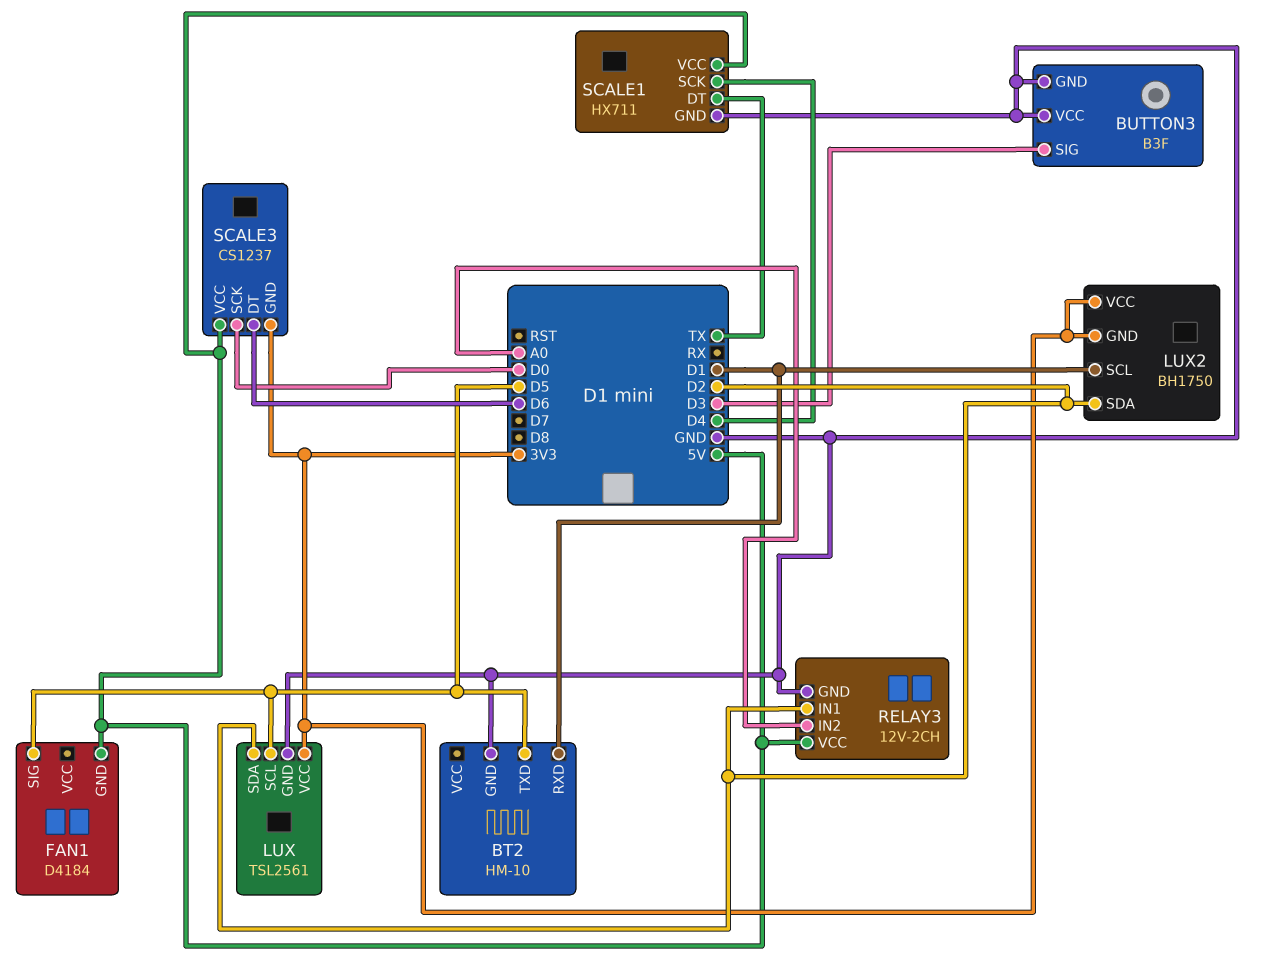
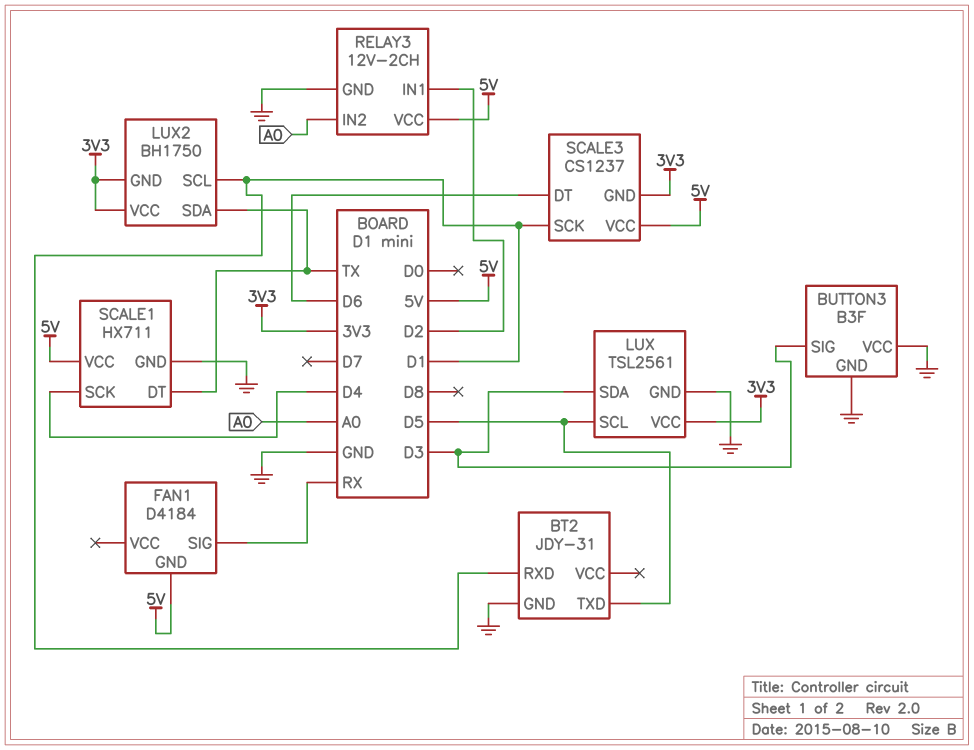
BT2: HM-10 -> JDY-31
FAN1 pin SIG: D5 -> RX
LUX pin SDA: D2 -> D3
LUX2 pin SDA: D2 -> TX
SCALE3 pin SCK: D0 -> D1

